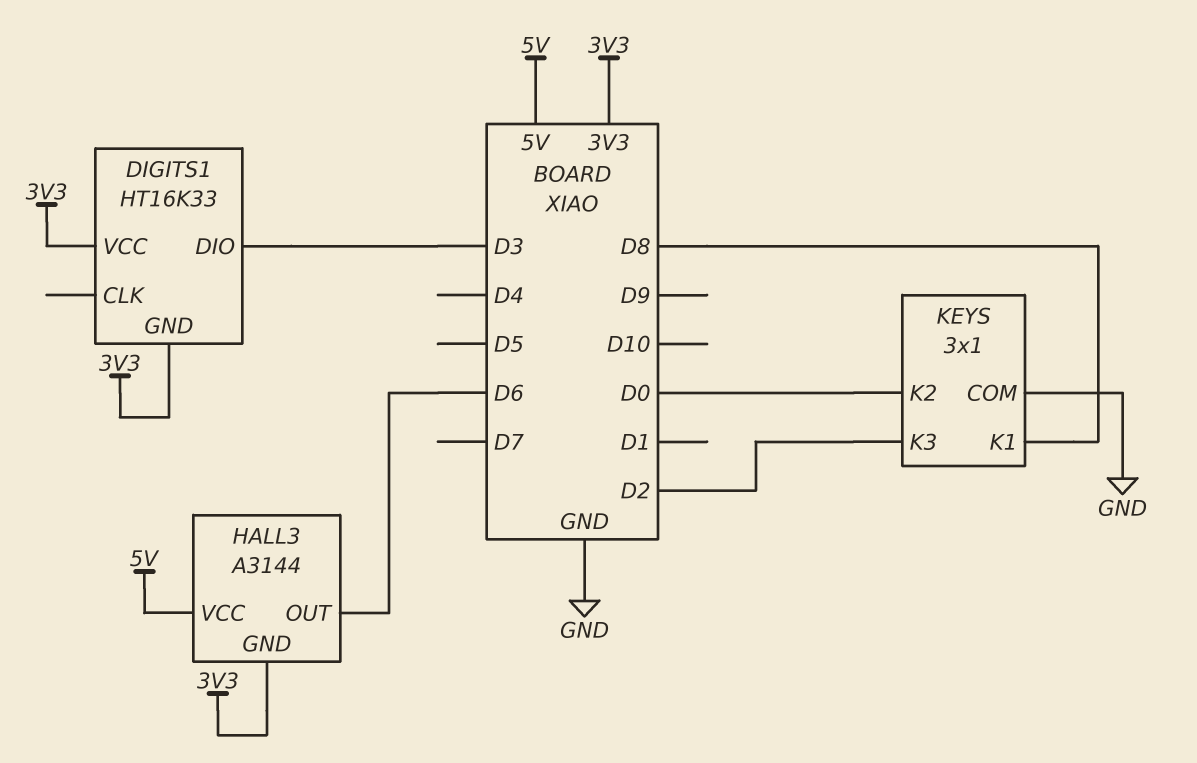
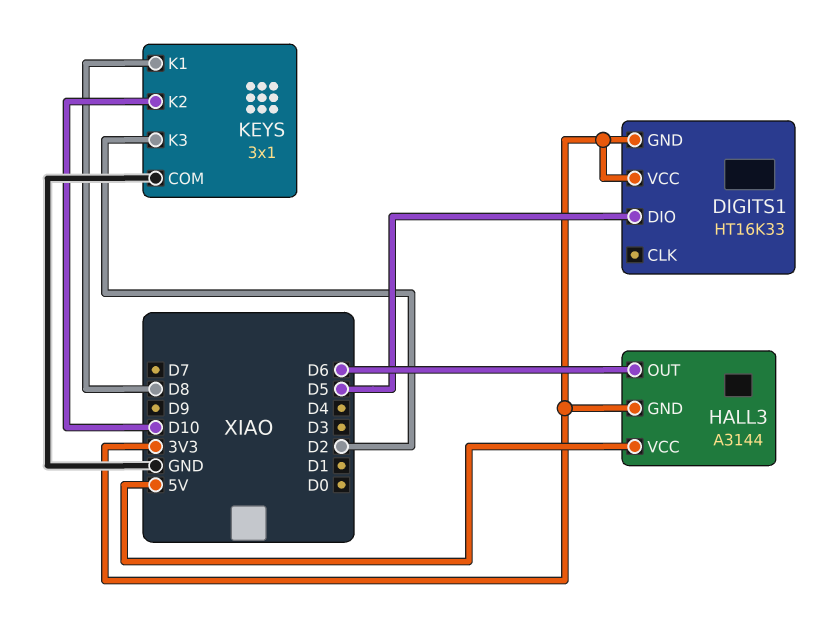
DIGITS1 pin DIO: D3 -> D5
KEYS pin K2: D0 -> D10

